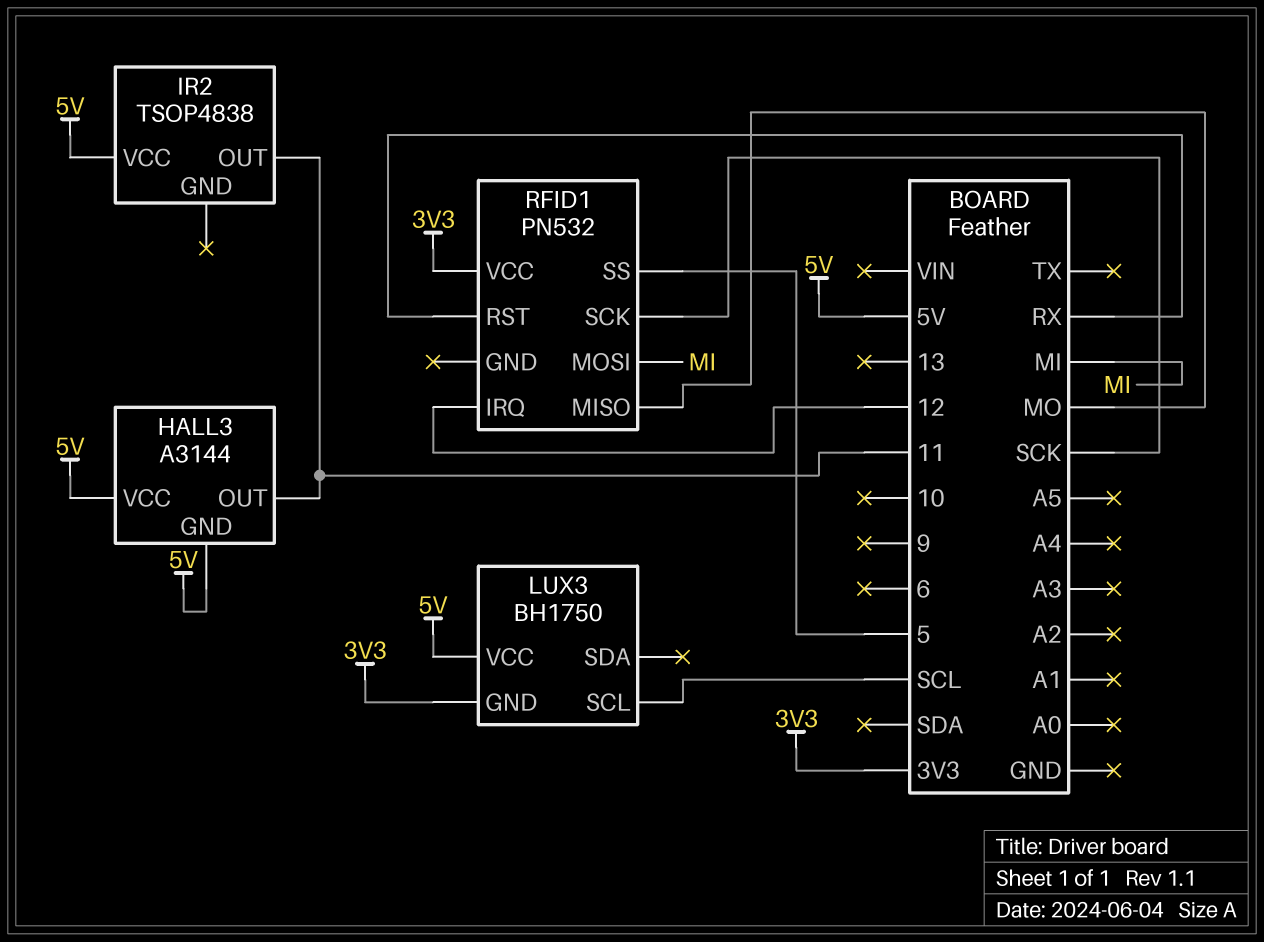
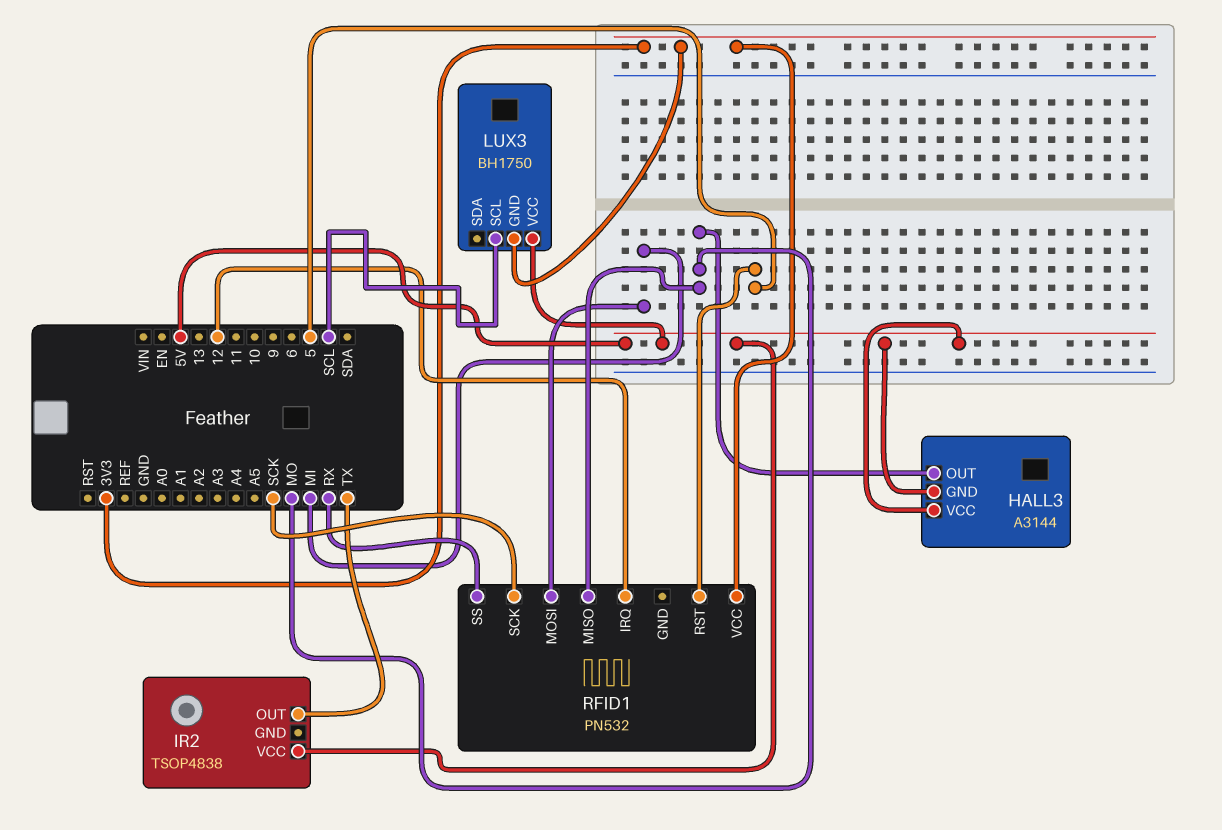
HALL3 pin OUT: 11 -> MO
IR2 pin OUT: 11 -> TX
RFID1 pin RST: RX -> 5
RFID1 pin SS: 5 -> RX

